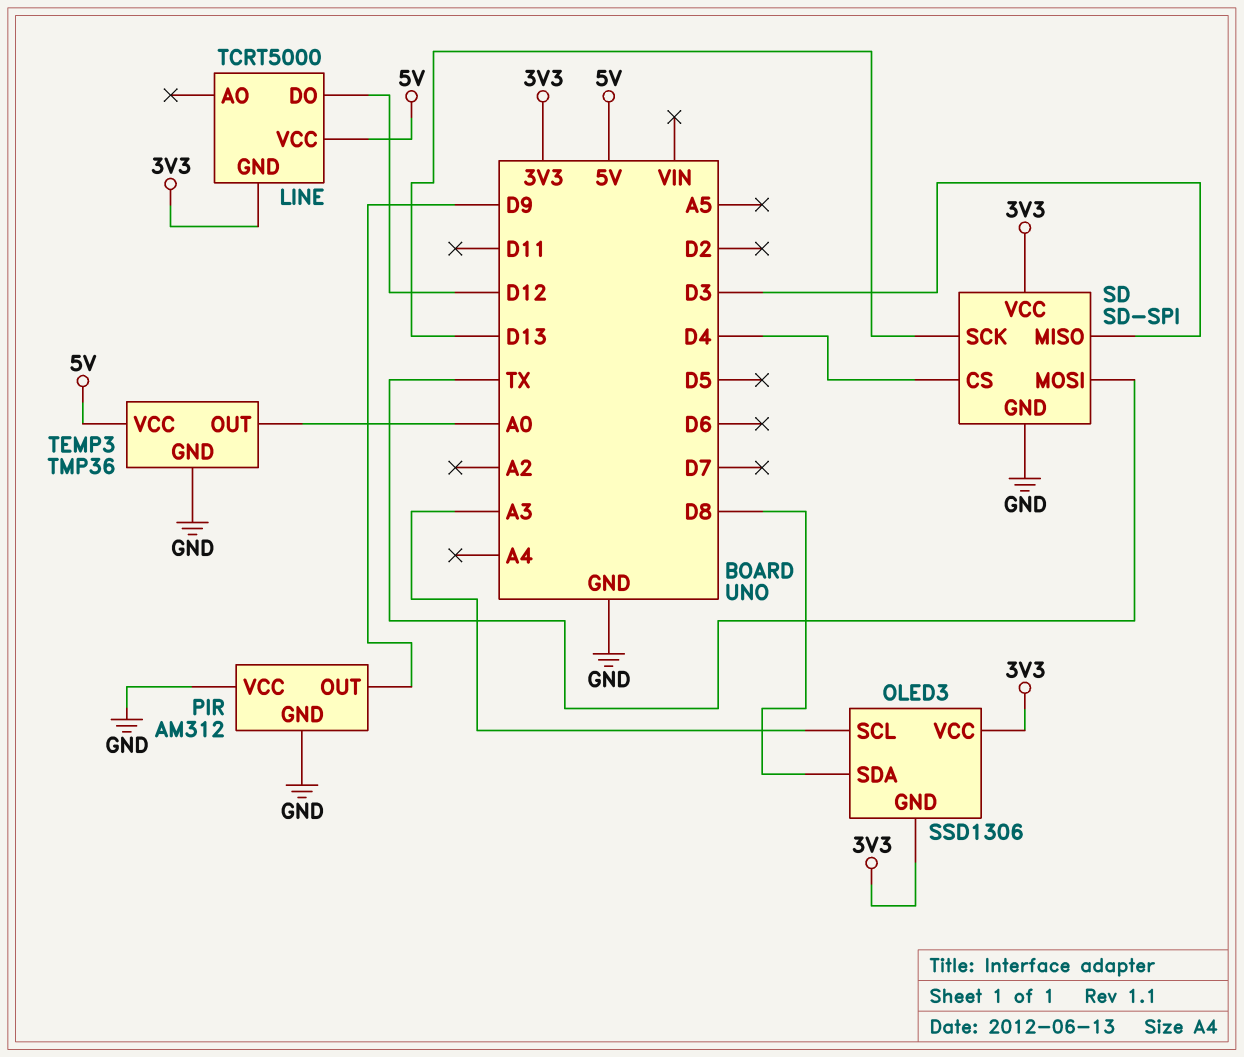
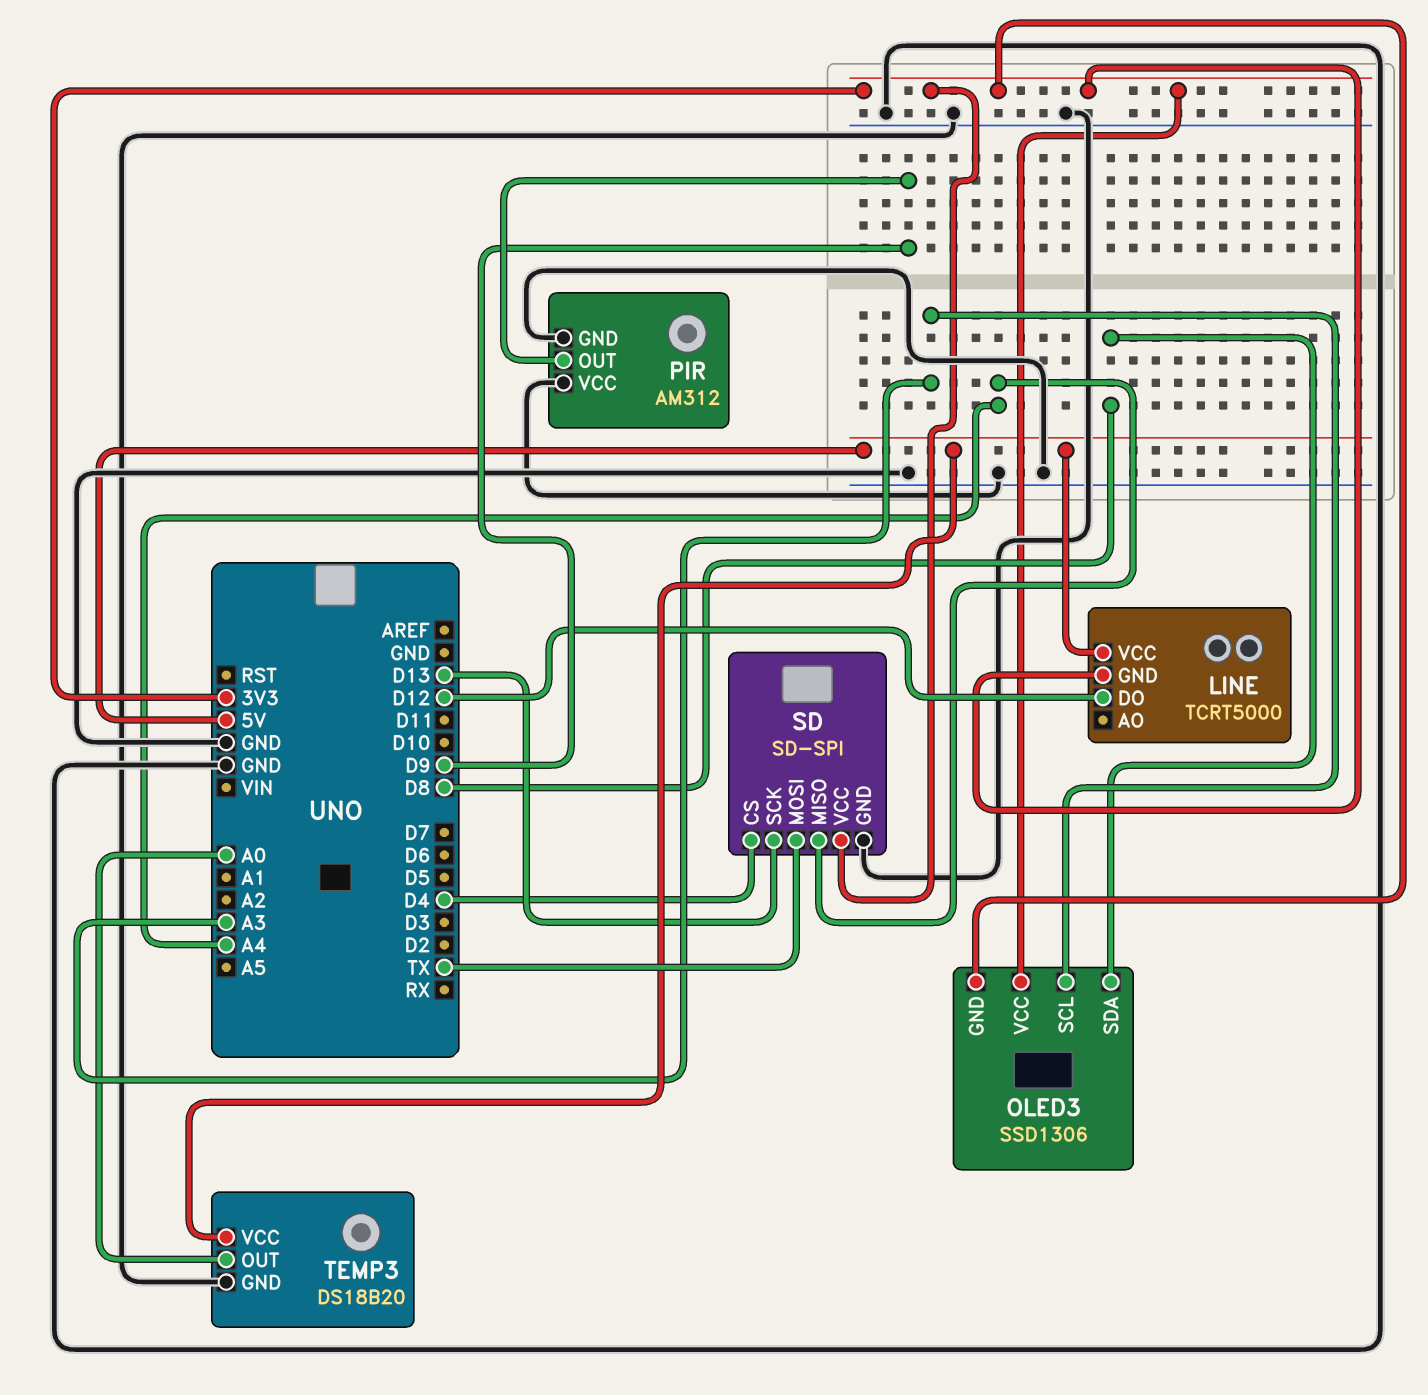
SD pin MISO: D3 -> A4
TEMP3: TMP36 -> DS18B20

